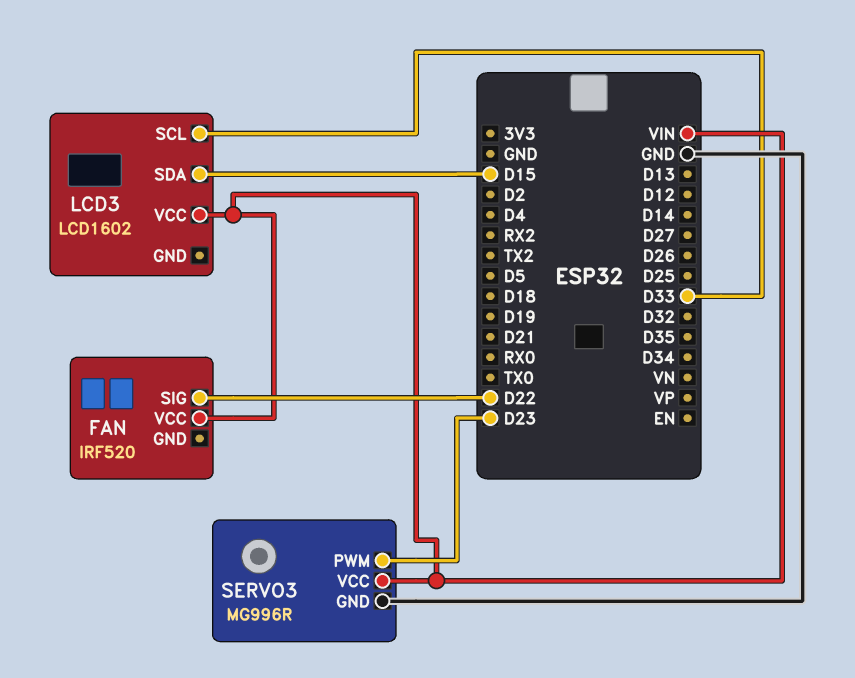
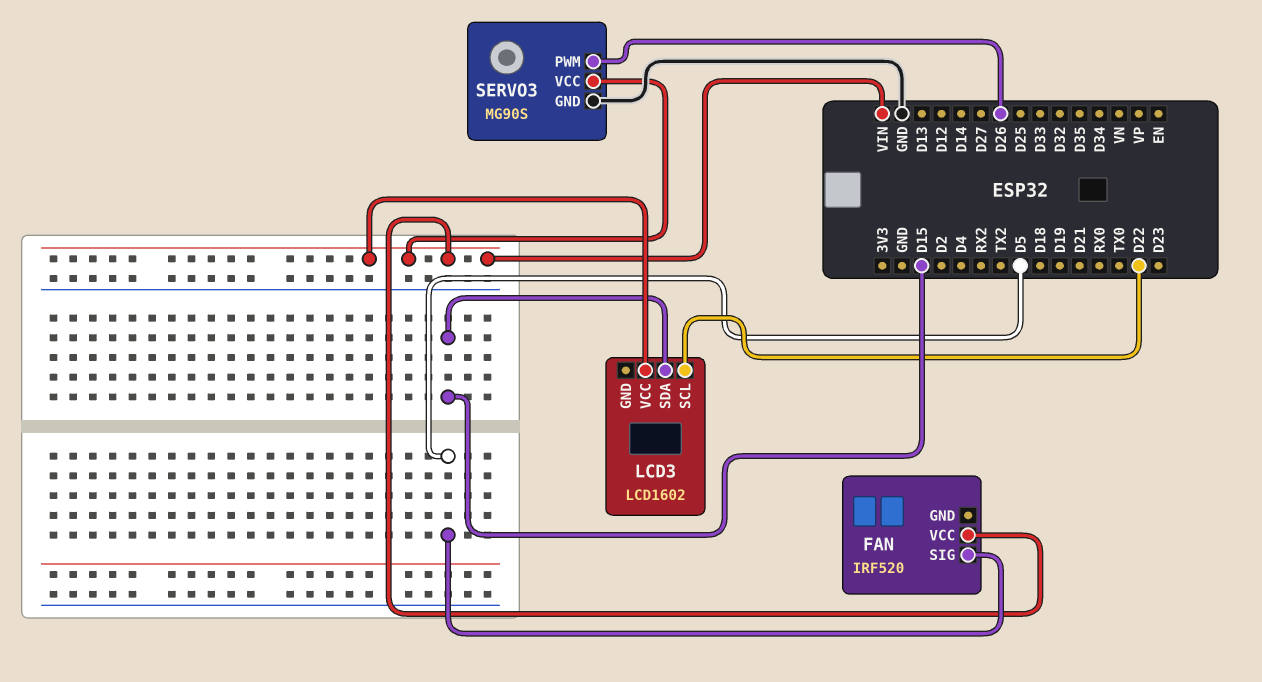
FAN pin SIG: D22 -> D5
LCD3 pin SCL: D33 -> D22
SERVO3: MG996R -> MG90S
SERVO3 pin PWM: D23 -> D26

